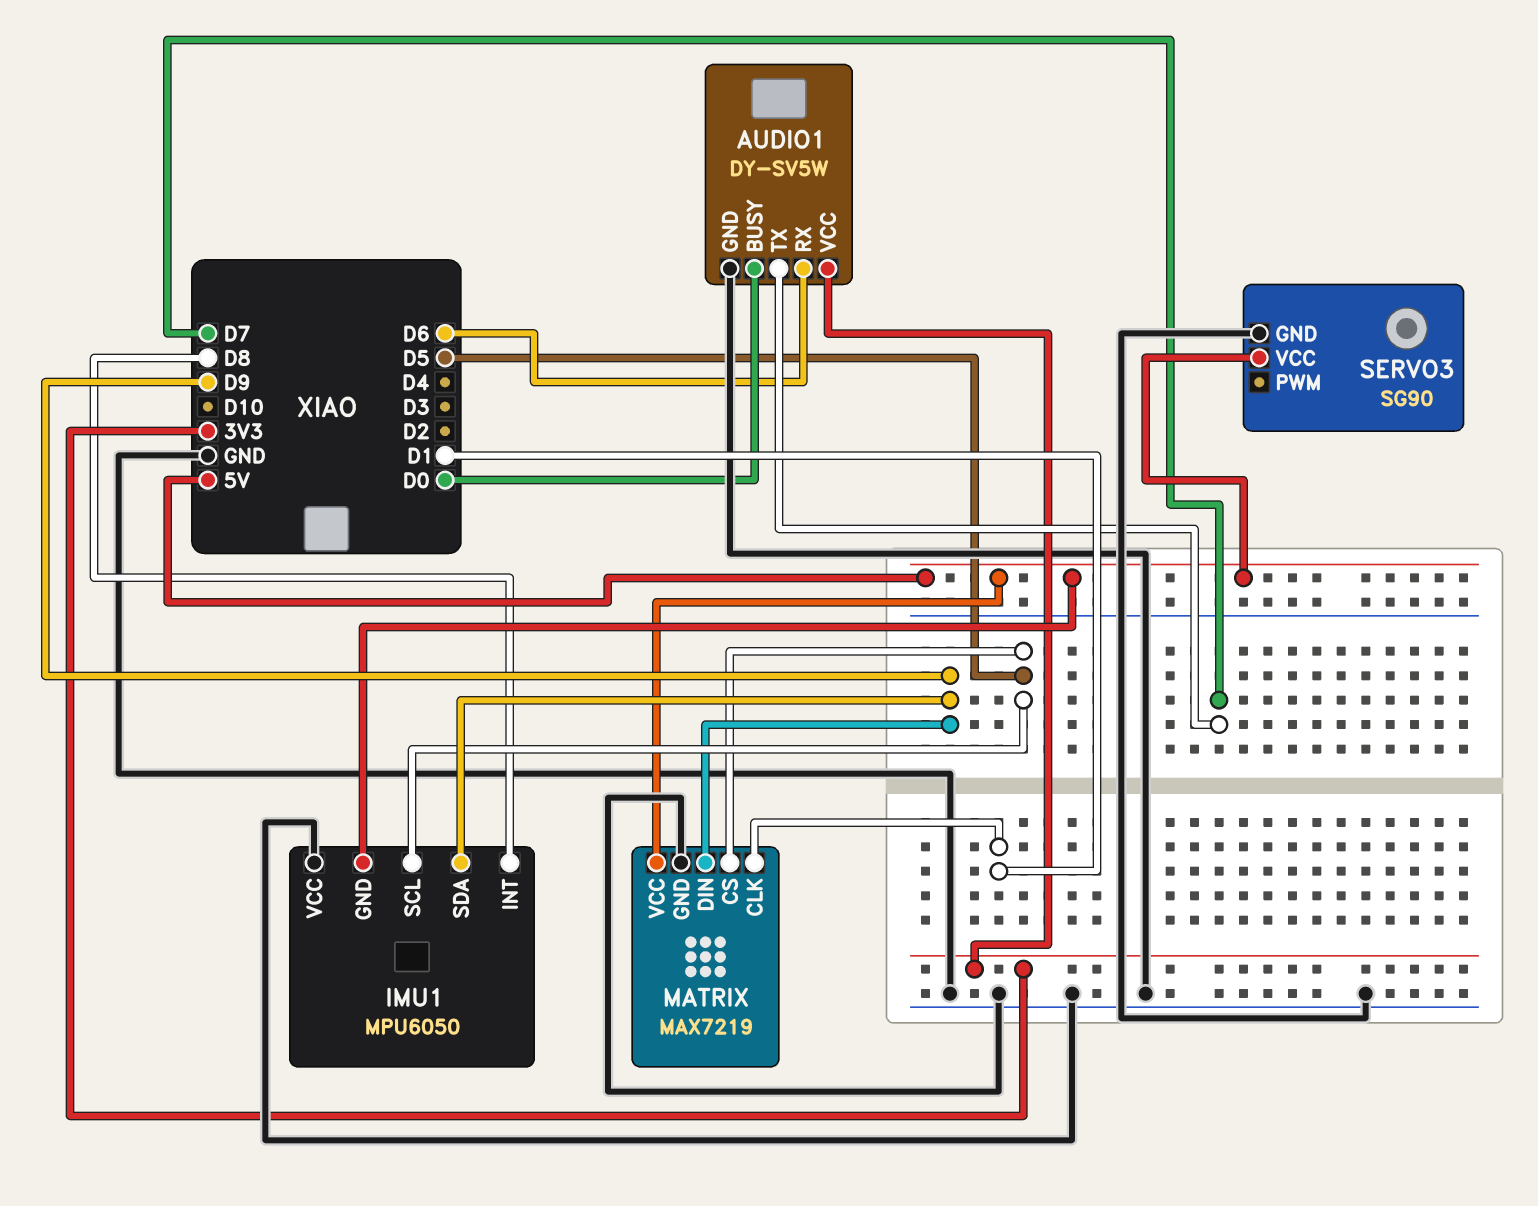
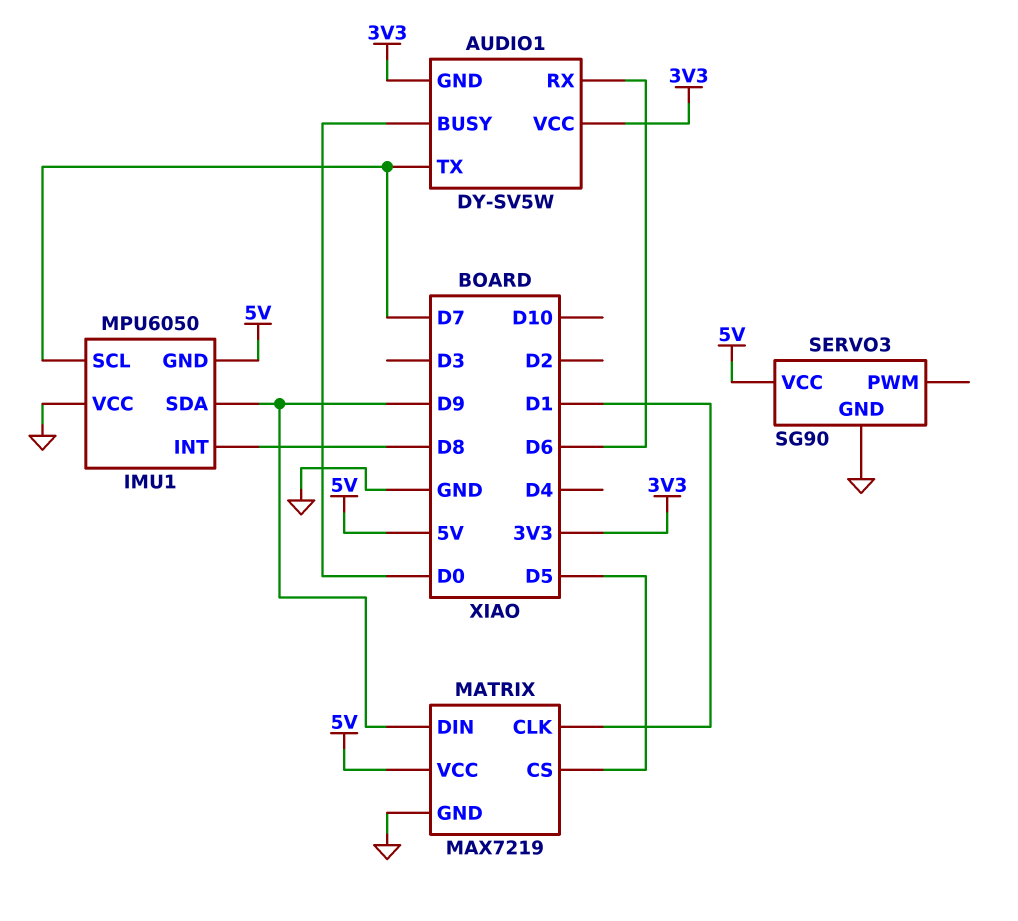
AUDIO1 pin GND: GND -> 3V3
IMU1 pin SCL: D5 -> D7

